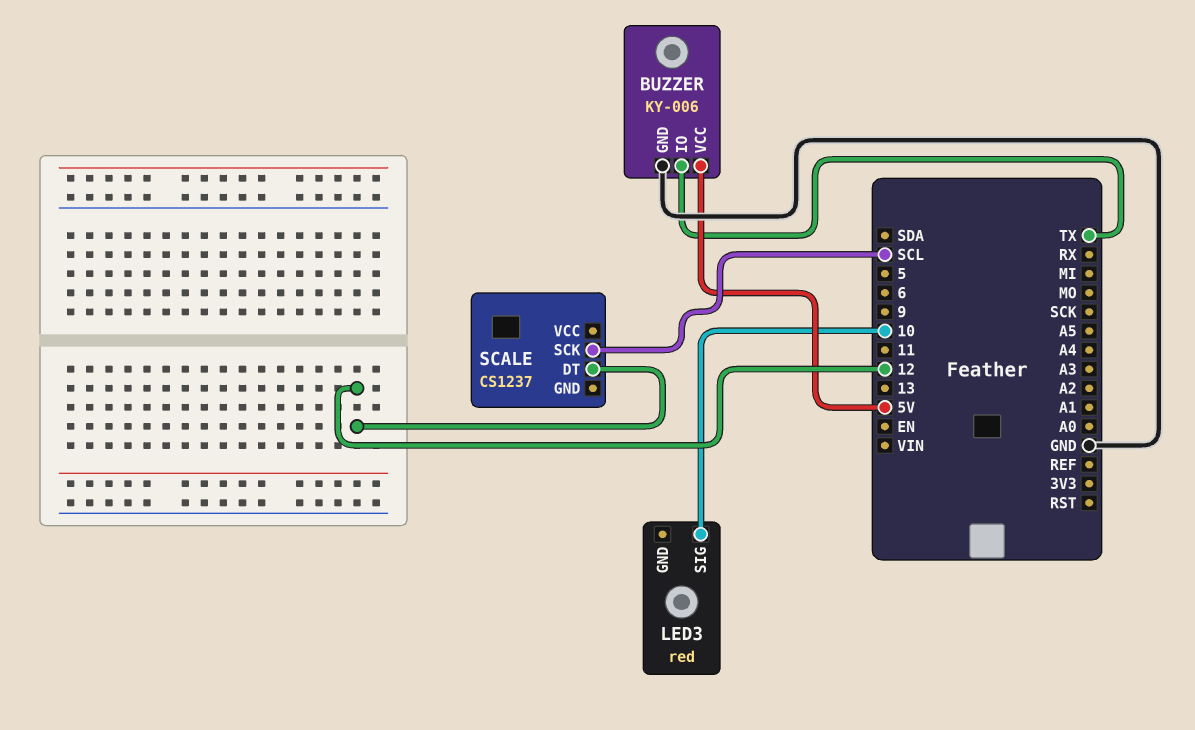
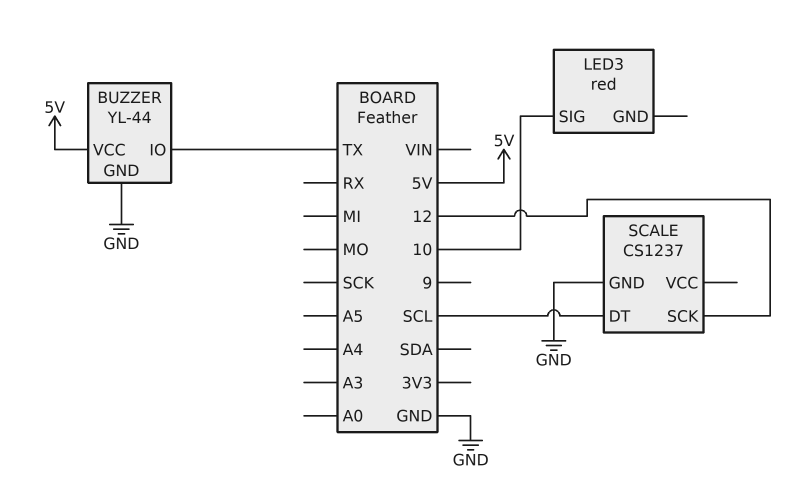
BUZZER: KY-006 -> YL-44
SCALE pin DT: 12 -> SCL
SCALE pin GND: none -> GND
SCALE pin SCK: SCL -> 12

